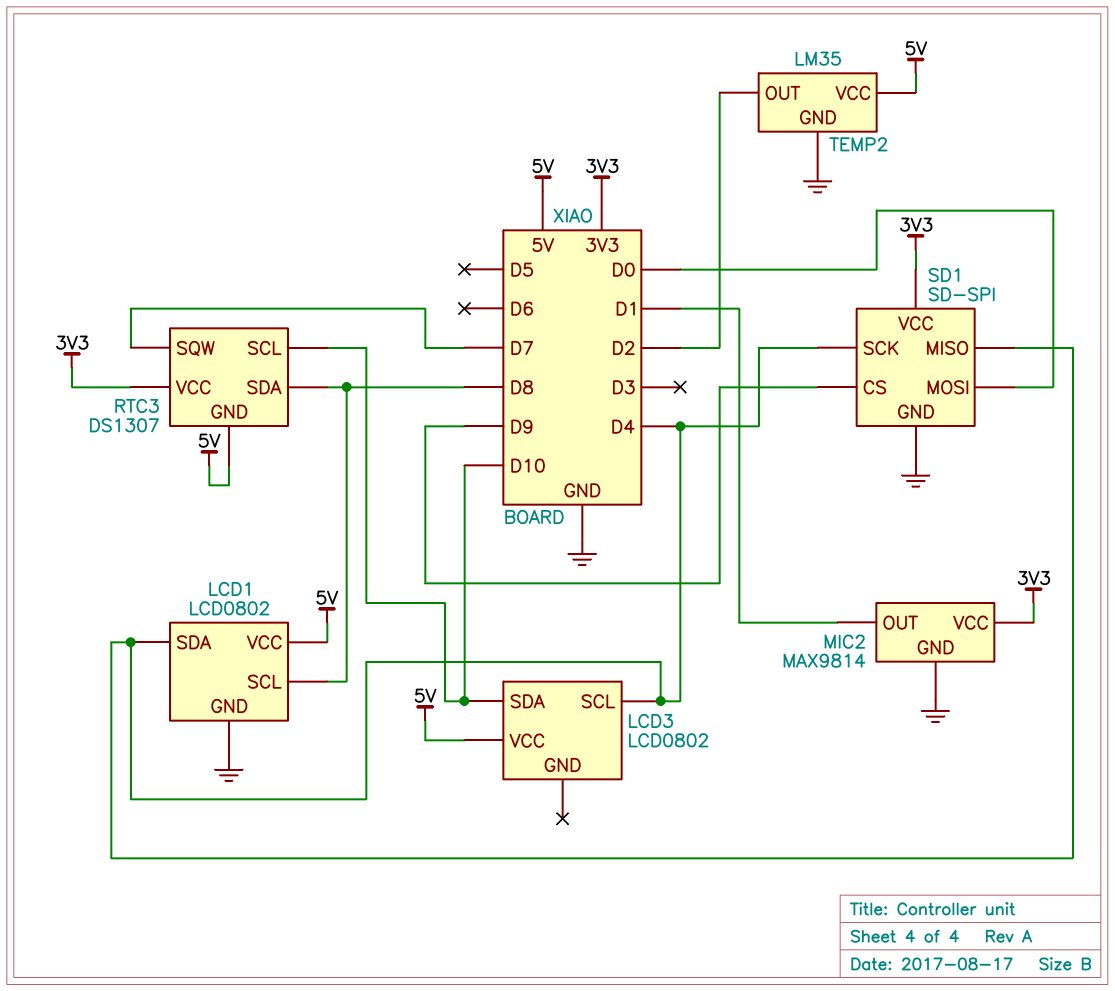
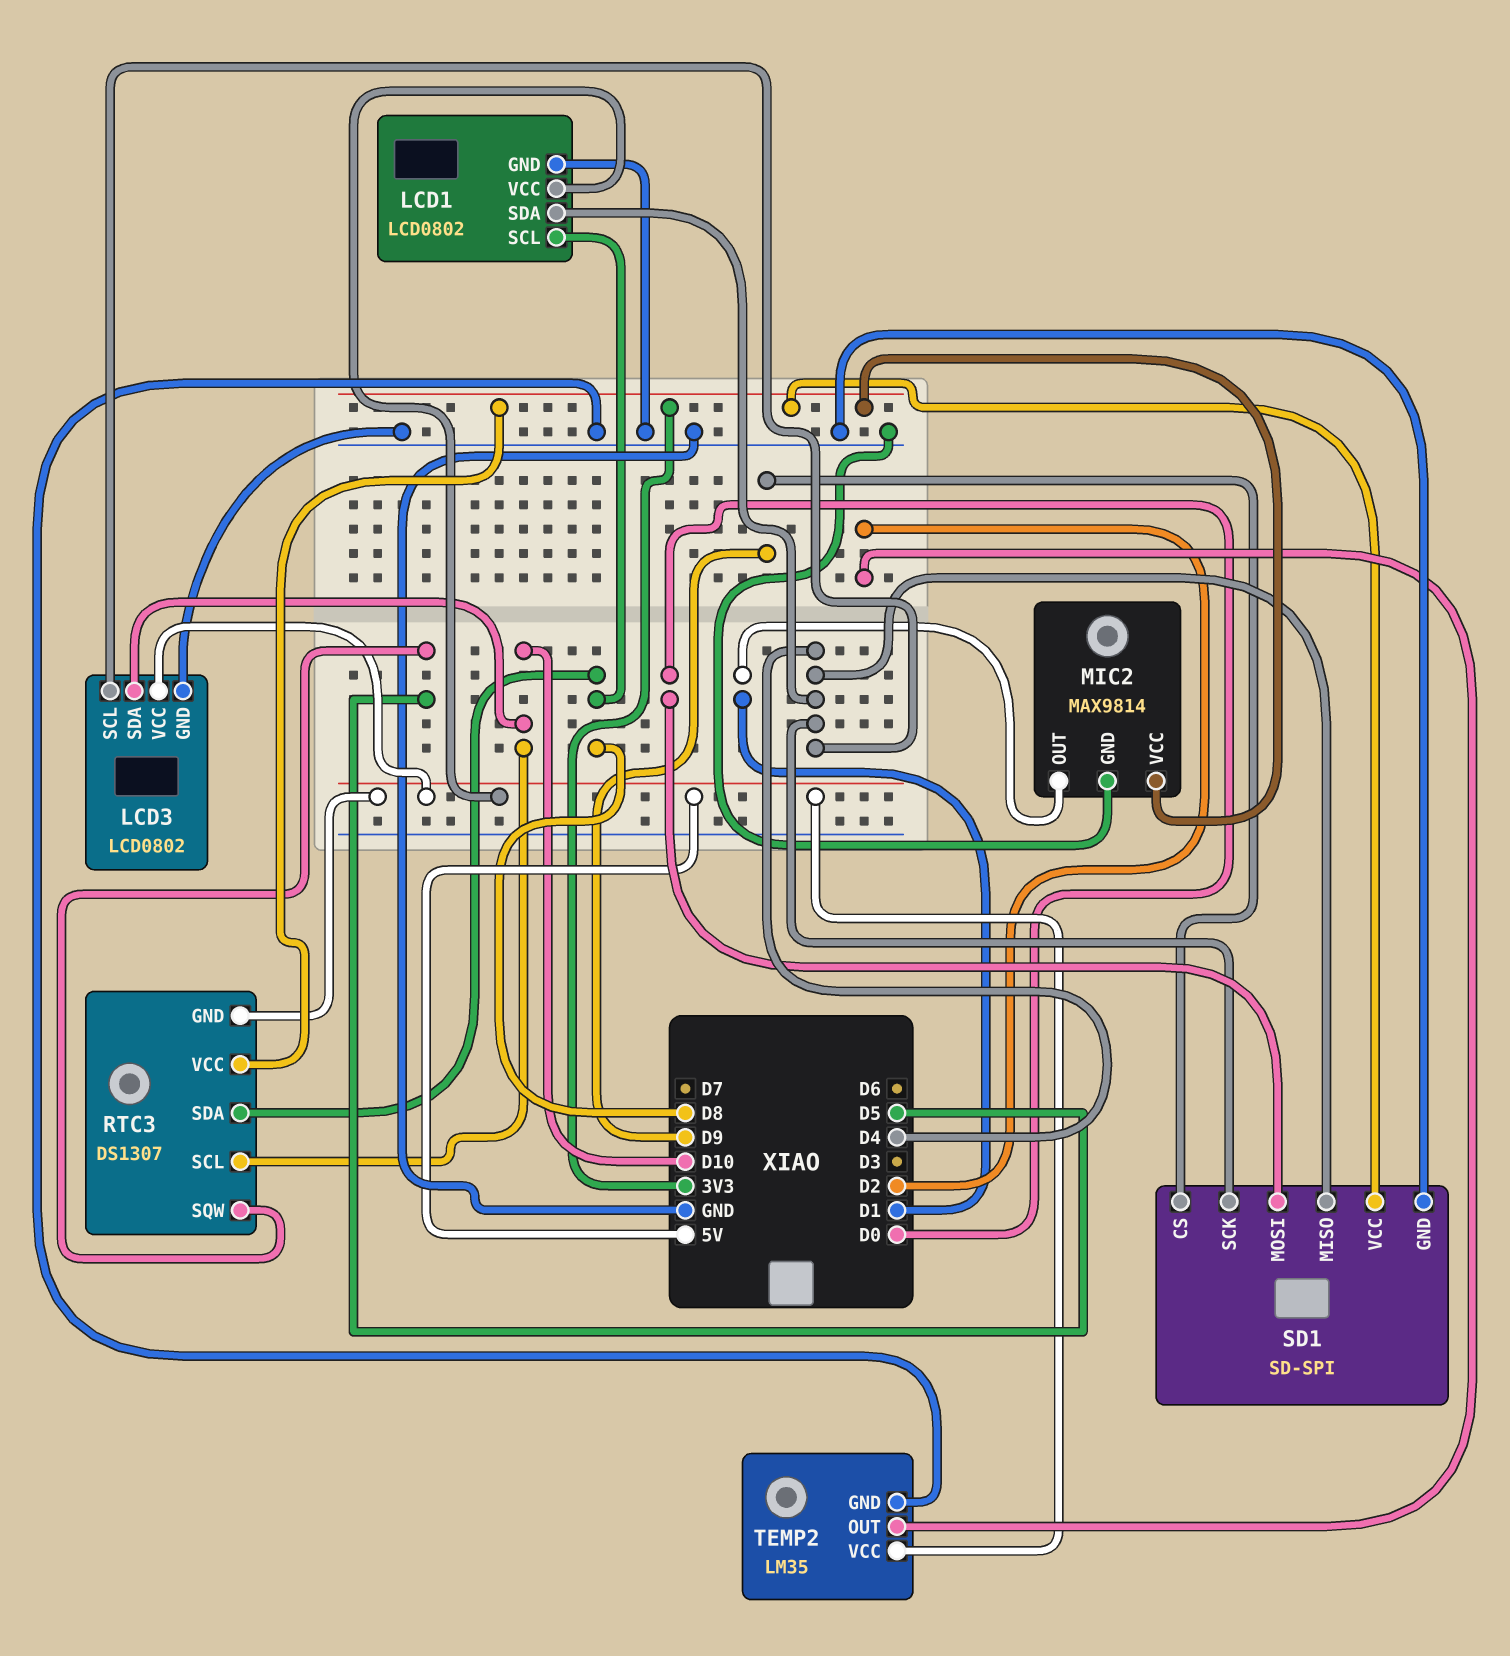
LCD3 pin GND: none -> GND
RTC3 pin SQW: D7 -> D5

